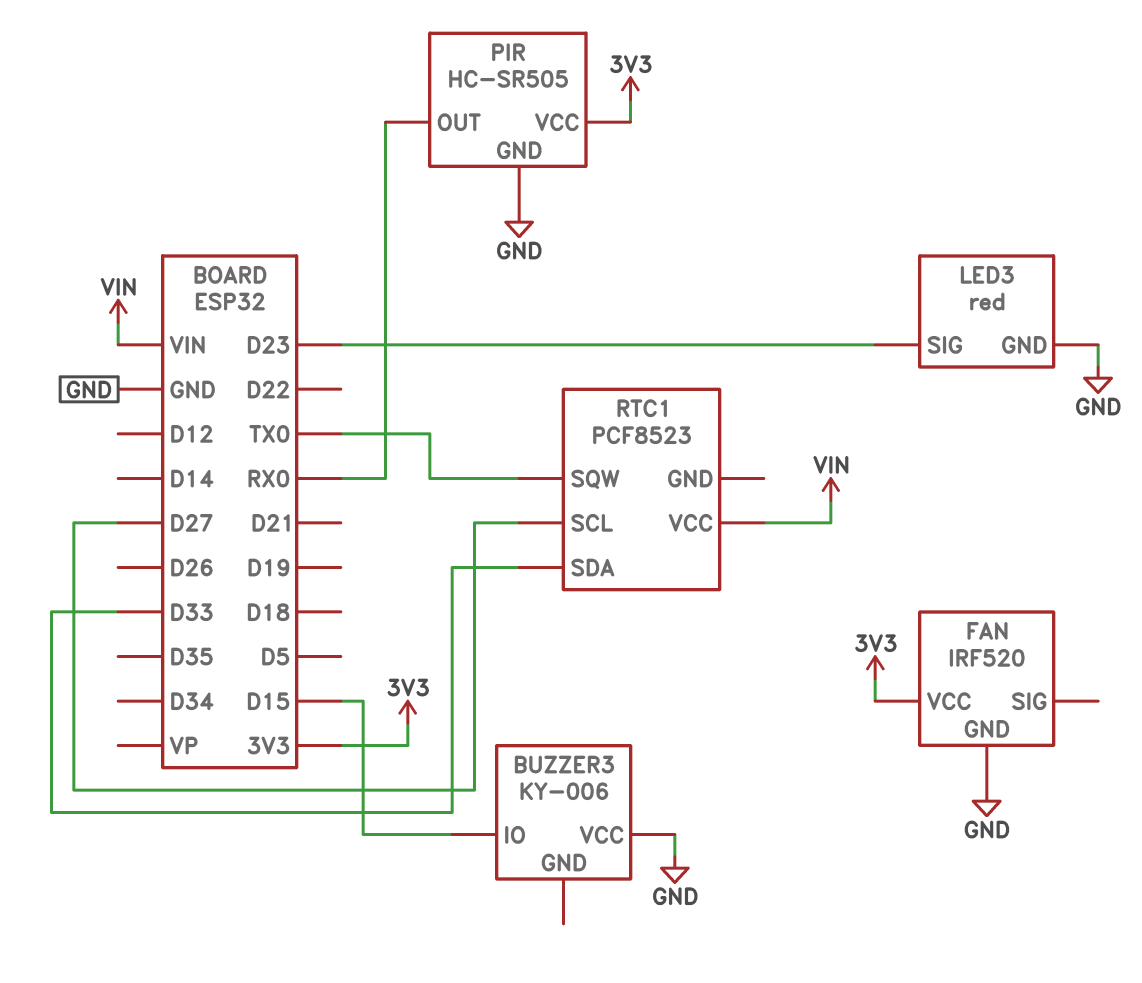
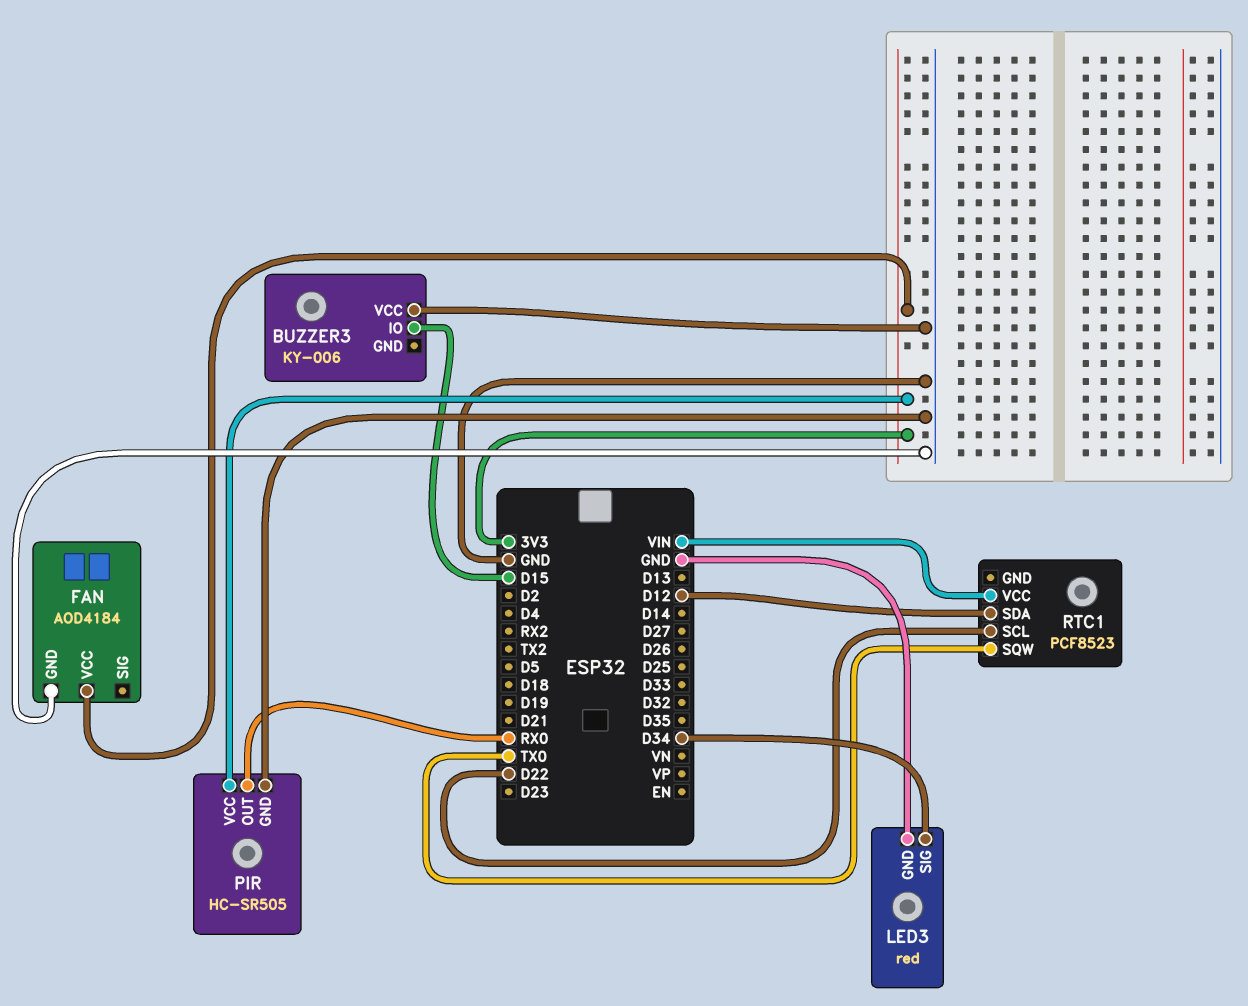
FAN: IRF520 -> AOD4184
LED3 pin SIG: D23 -> D34
RTC1 pin SCL: D27 -> D22
RTC1 pin SDA: D33 -> D12

